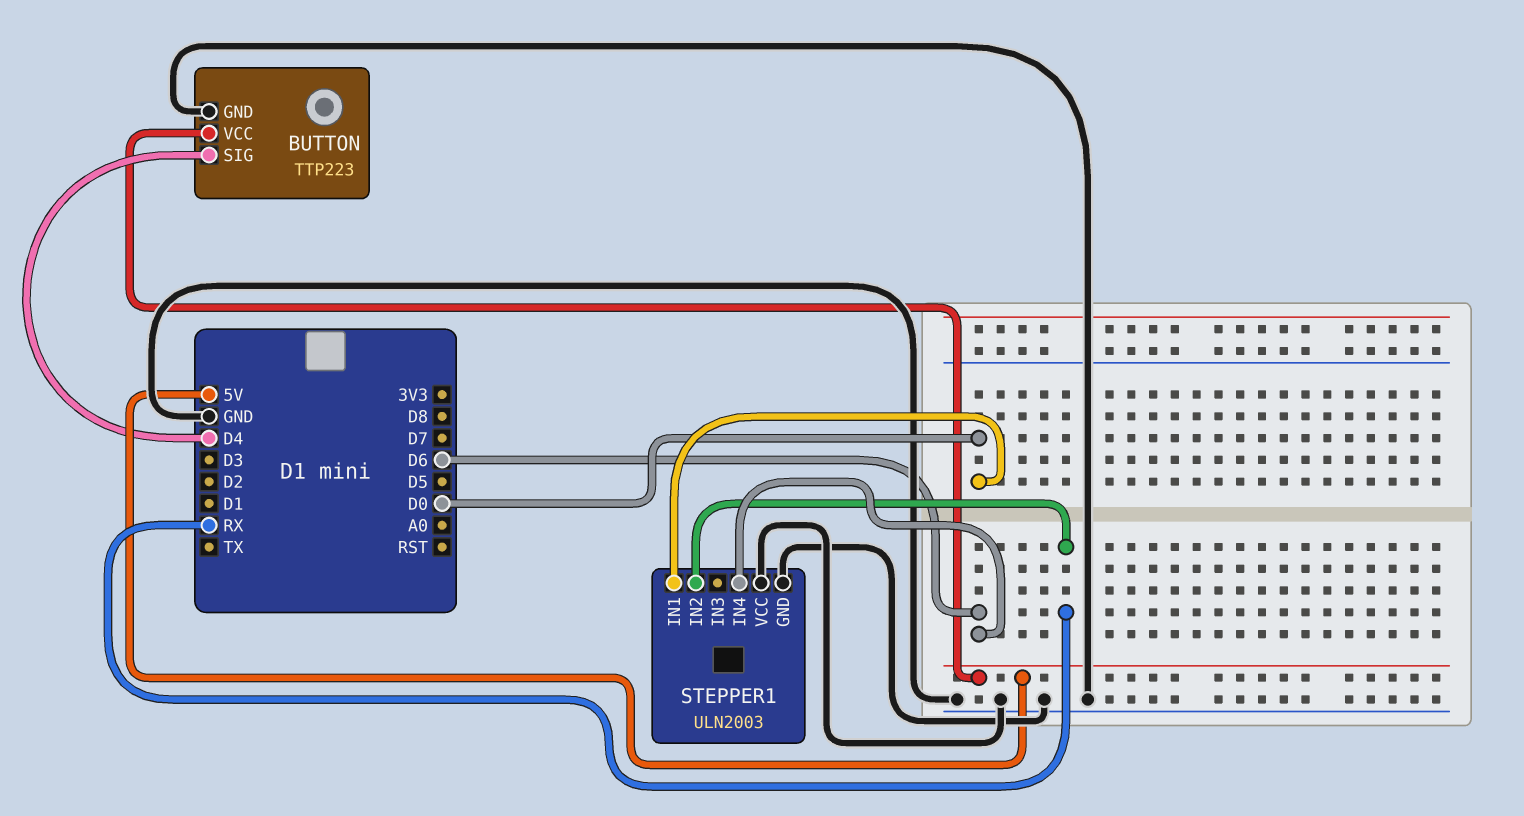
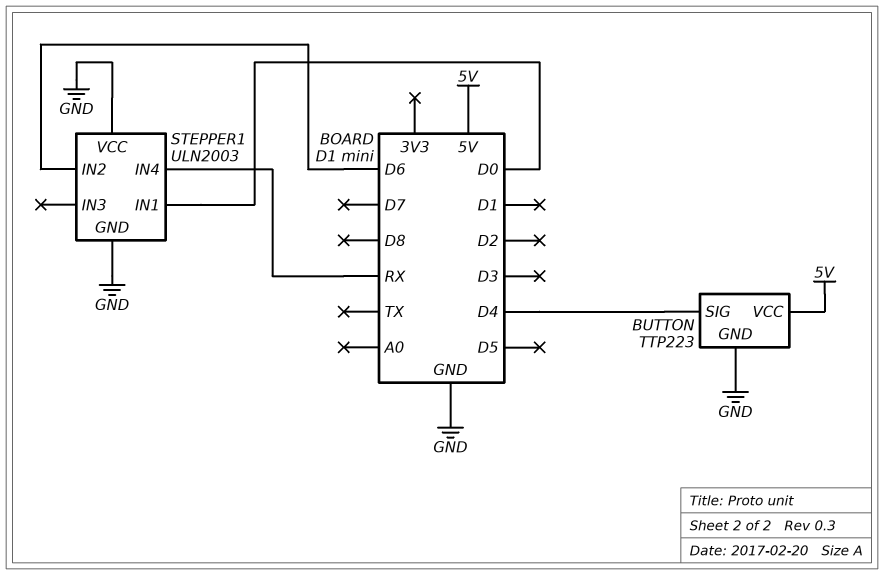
STEPPER1 pin IN2: RX -> D6
STEPPER1 pin IN4: D6 -> RX

